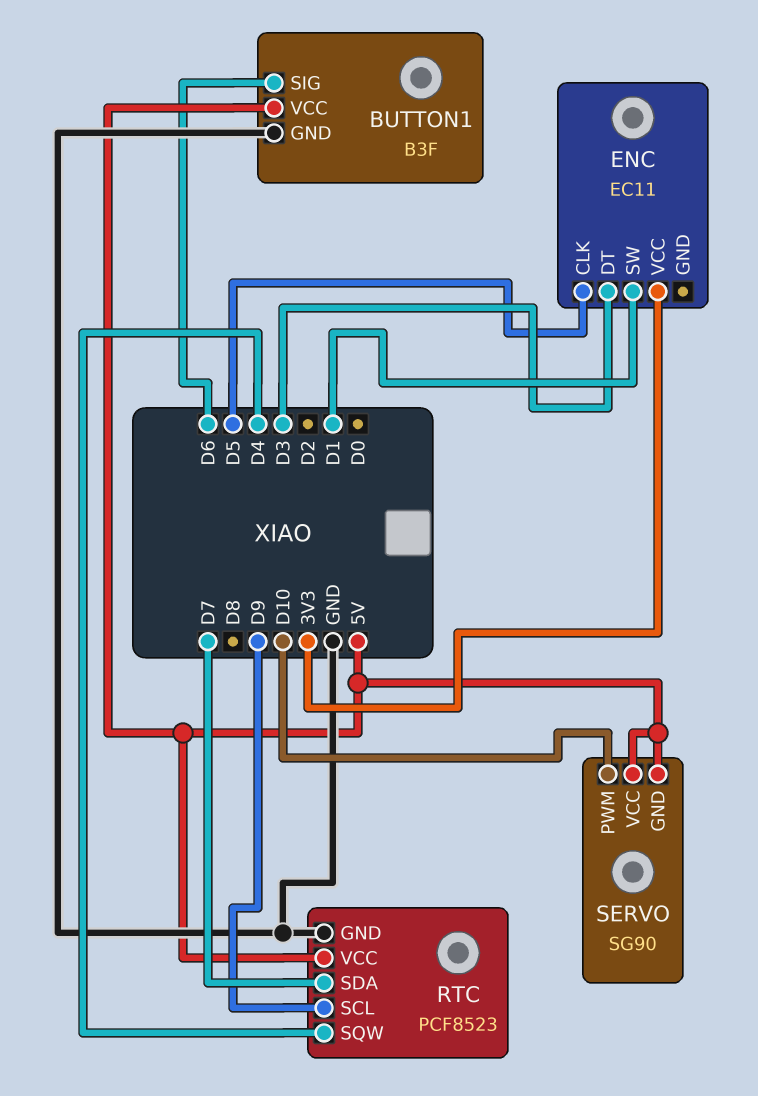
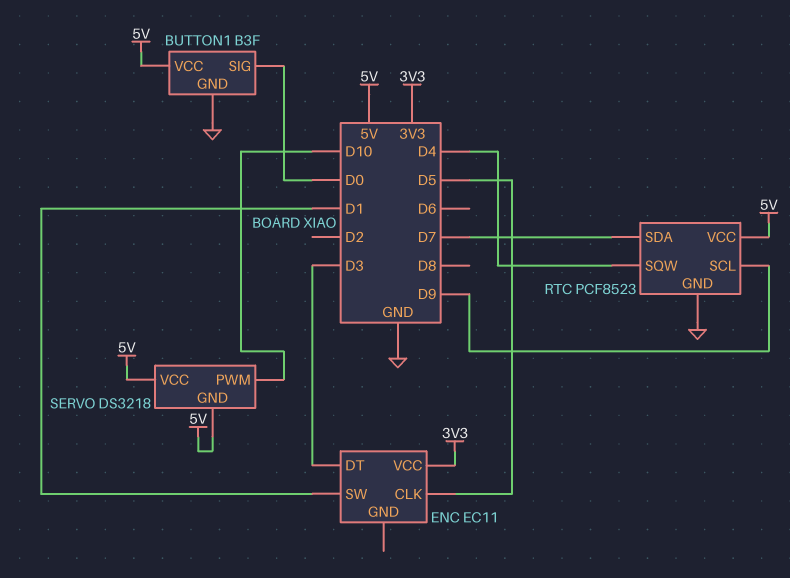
BUTTON1 pin SIG: D6 -> D0
SERVO: SG90 -> DS3218

